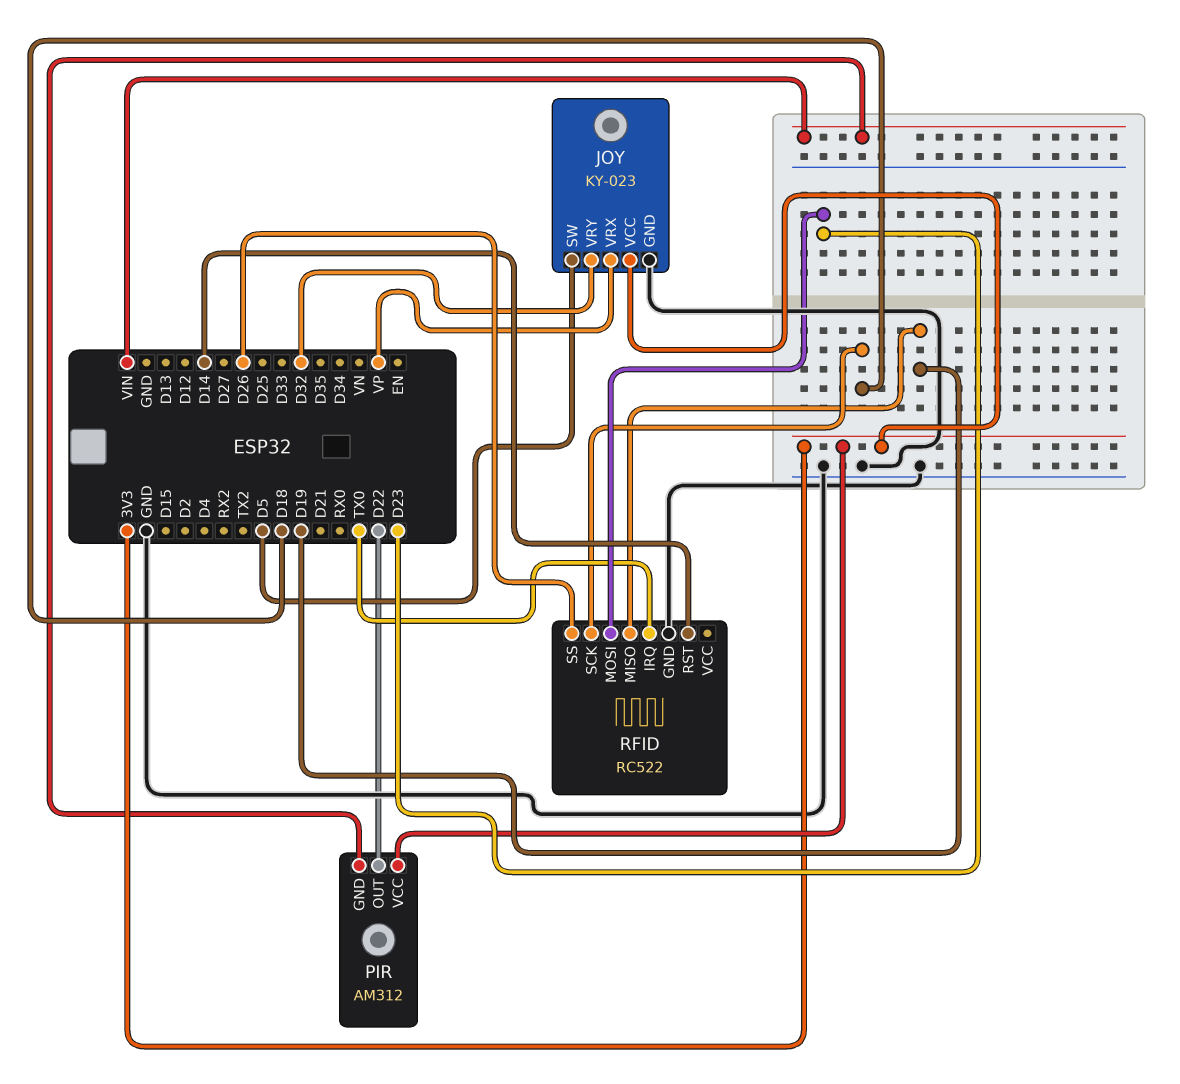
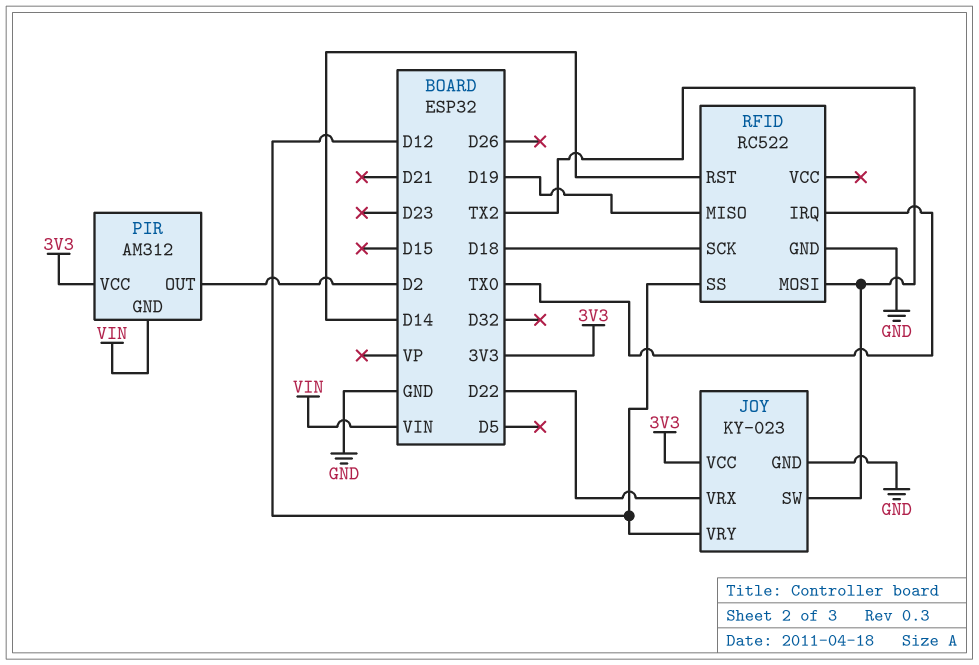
JOY pin SW: D5 -> TX2
JOY pin VRX: VP -> D22
JOY pin VRY: D32 -> D12
PIR pin OUT: D22 -> D2
RFID pin MOSI: D23 -> TX2
RFID pin SS: D26 -> D12

